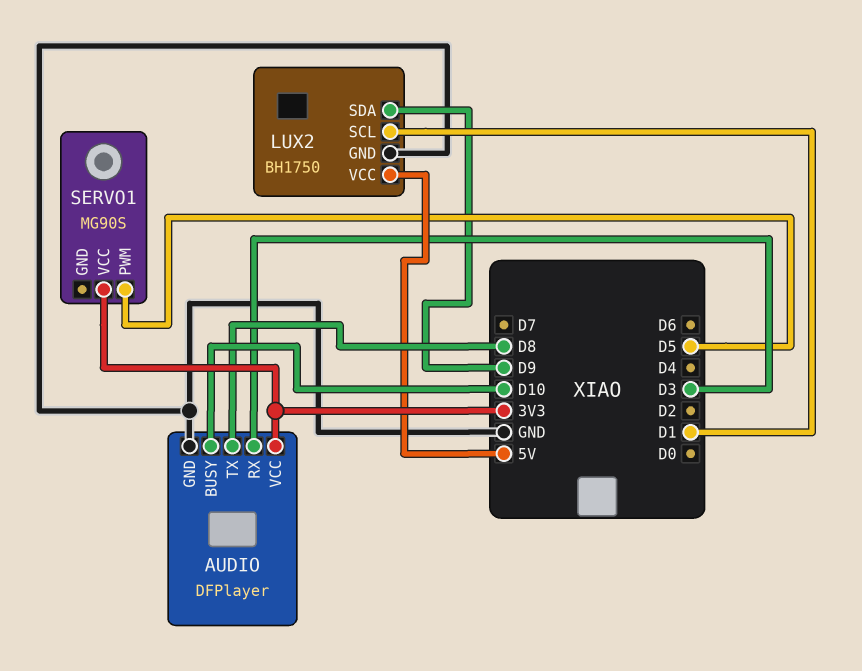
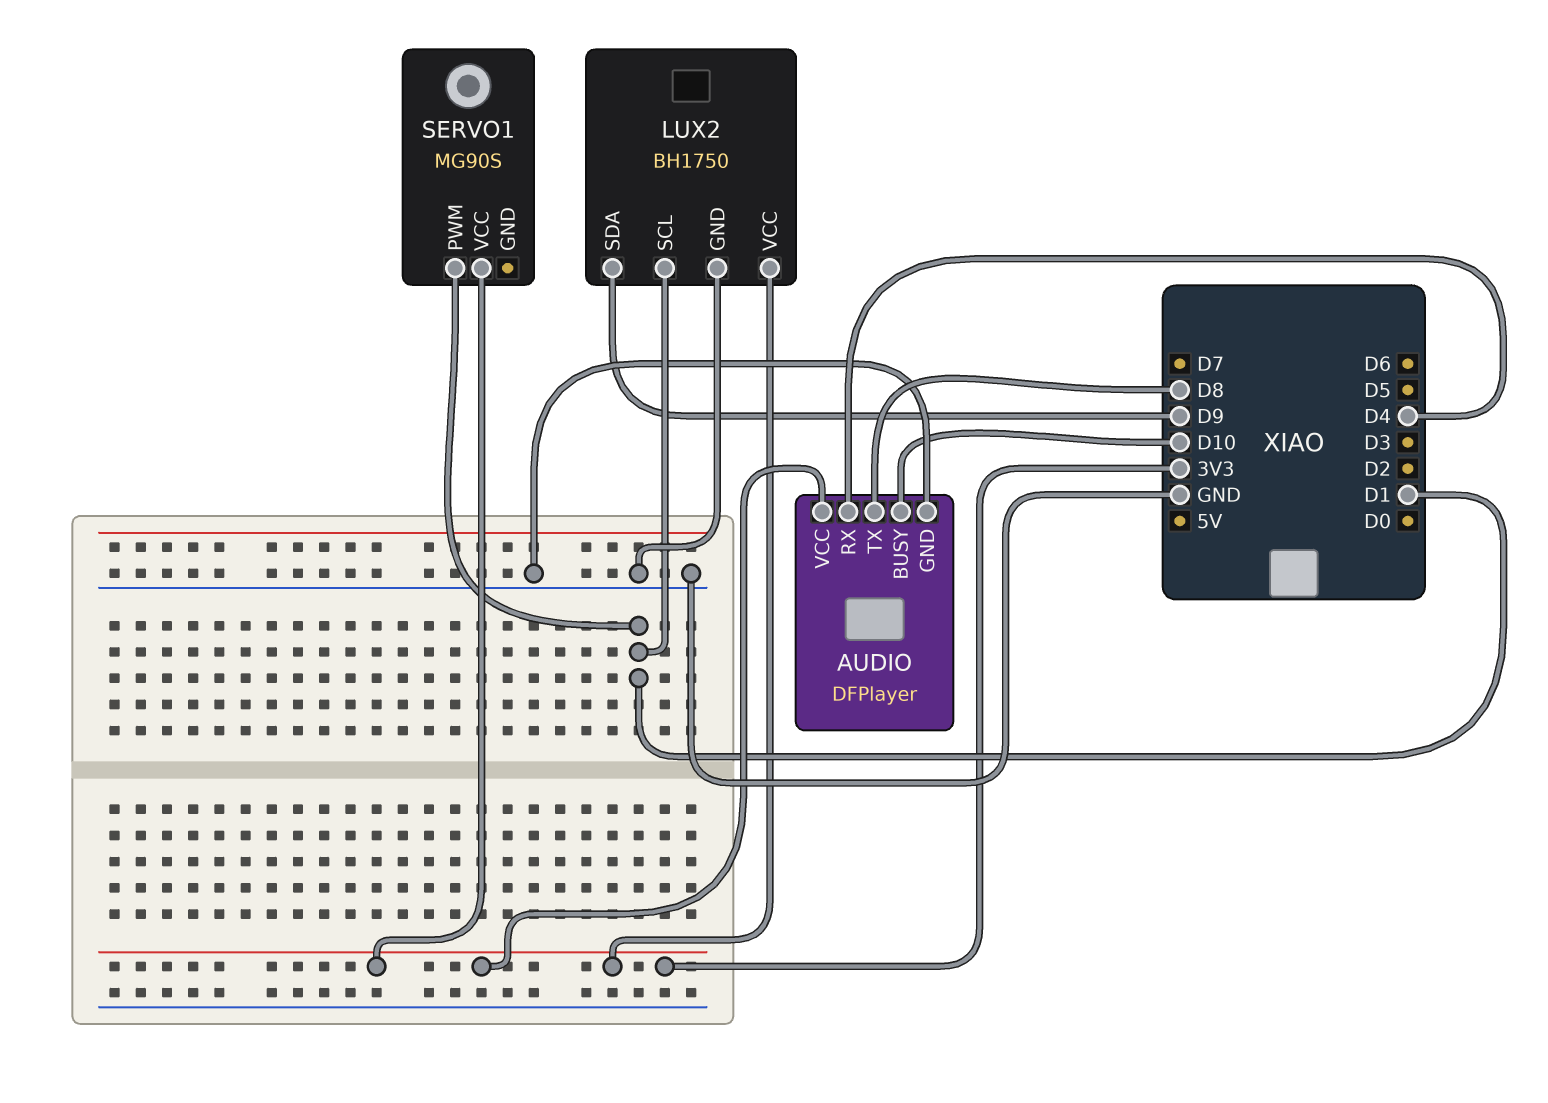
AUDIO pin RX: D3 -> D4
LUX2 pin VCC: 5V -> 3V3
SERVO1 pin PWM: D5 -> D1

